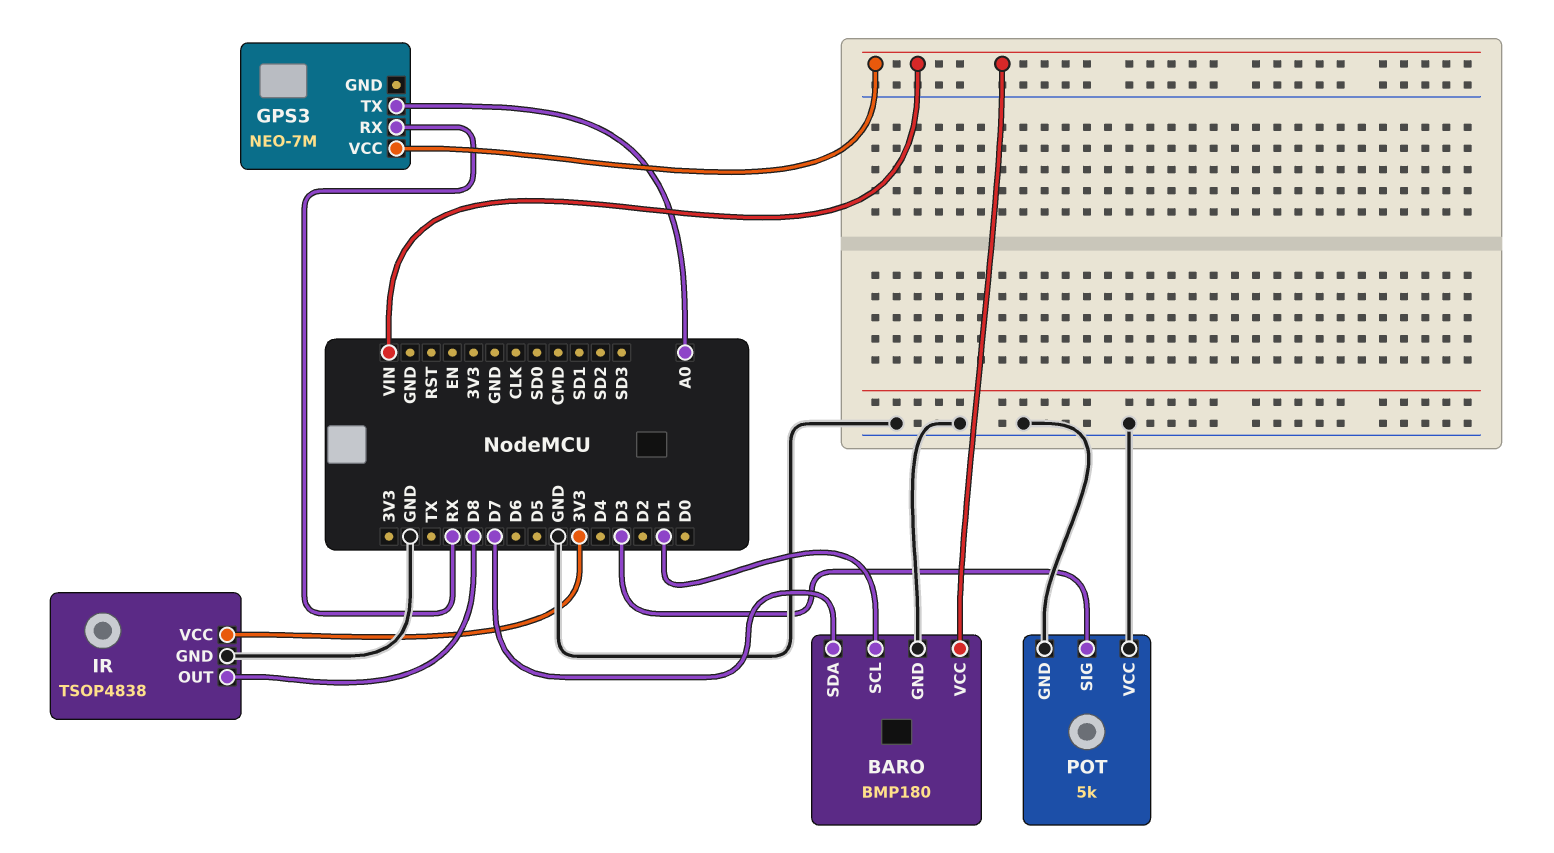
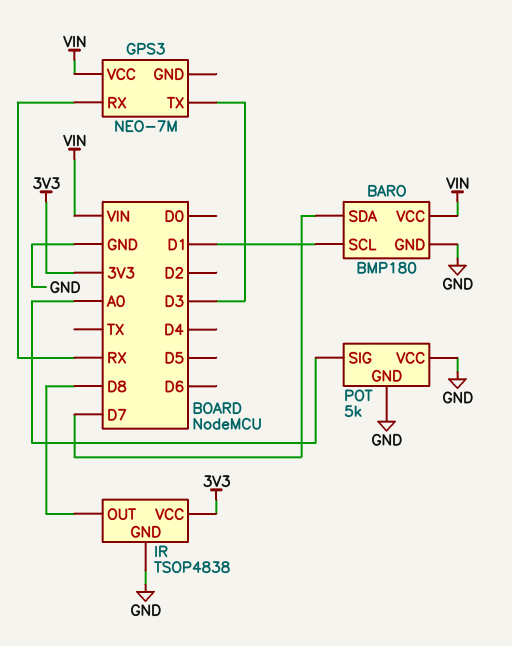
GPS3 pin TX: A0 -> D3
POT pin SIG: D3 -> A0

